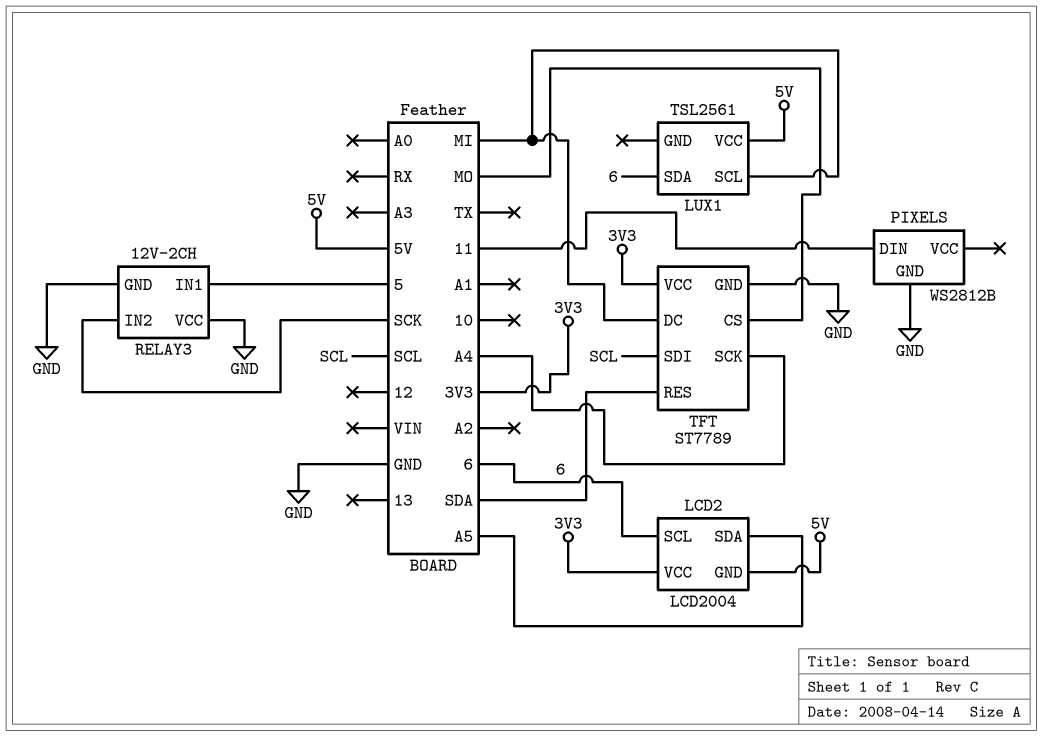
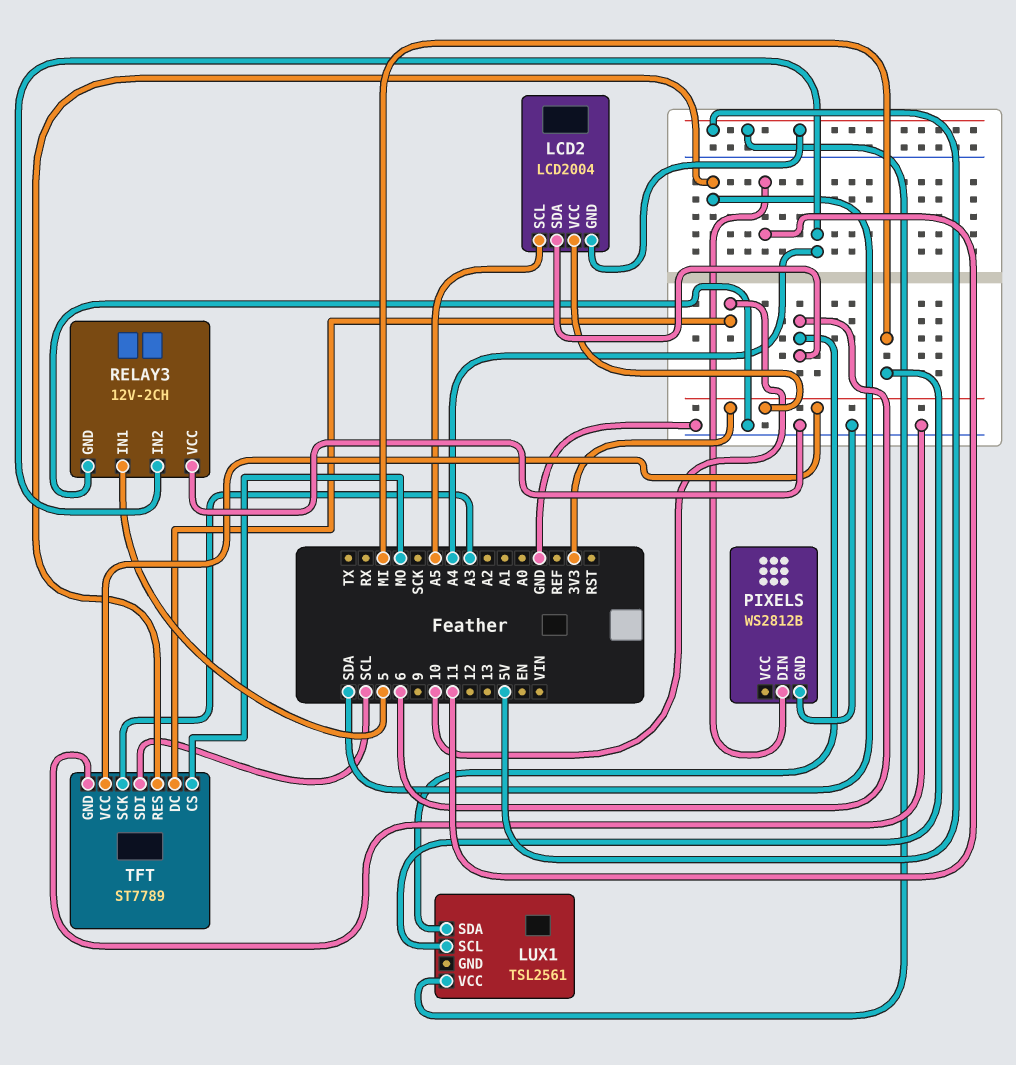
LCD2 pin SCL: 6 -> A5
LCD2 pin SDA: A5 -> 6
RELAY3 pin IN2: SCK -> A4
TFT pin DC: MI -> 10
TFT pin SCK: A4 -> A3

